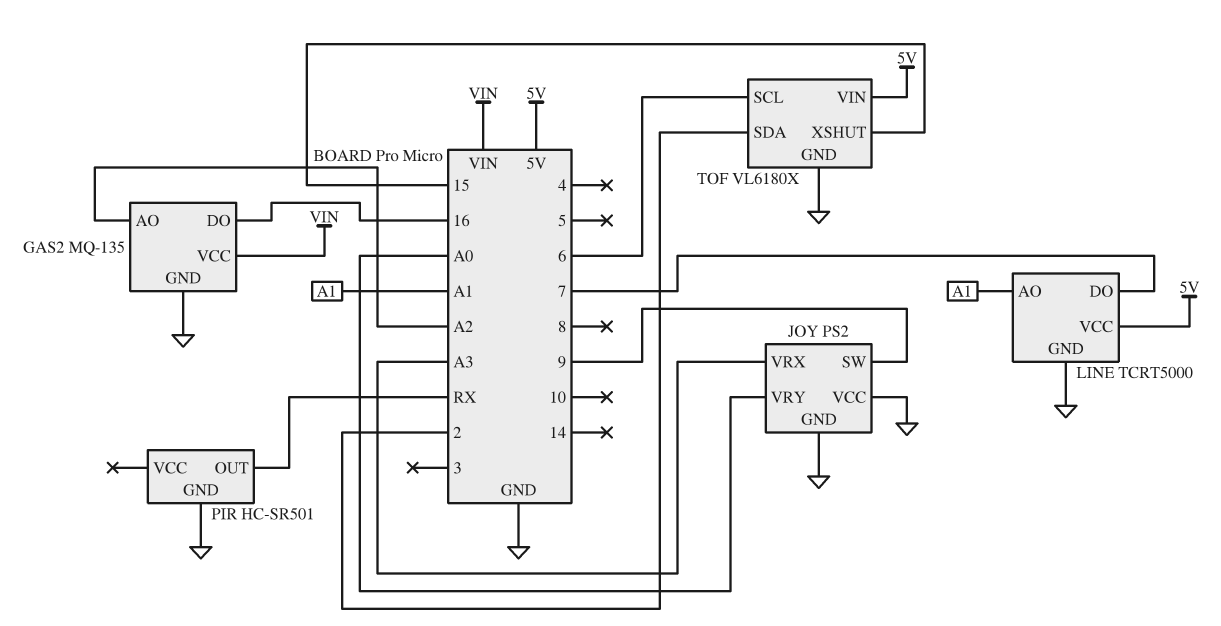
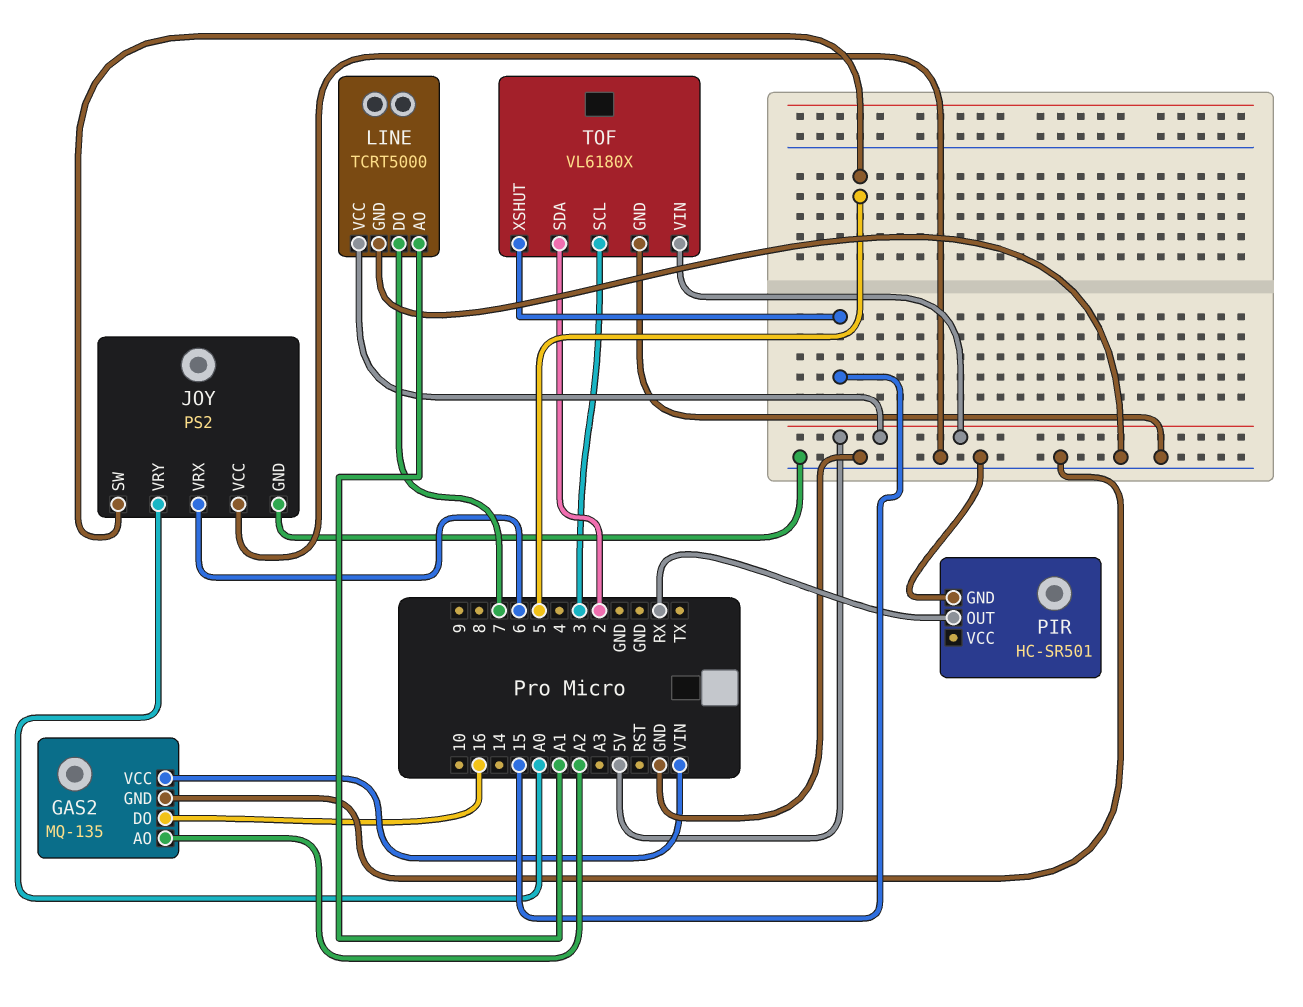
JOY pin SW: 9 -> 5
JOY pin VRX: A3 -> 6
TOF pin SCL: 6 -> 3

